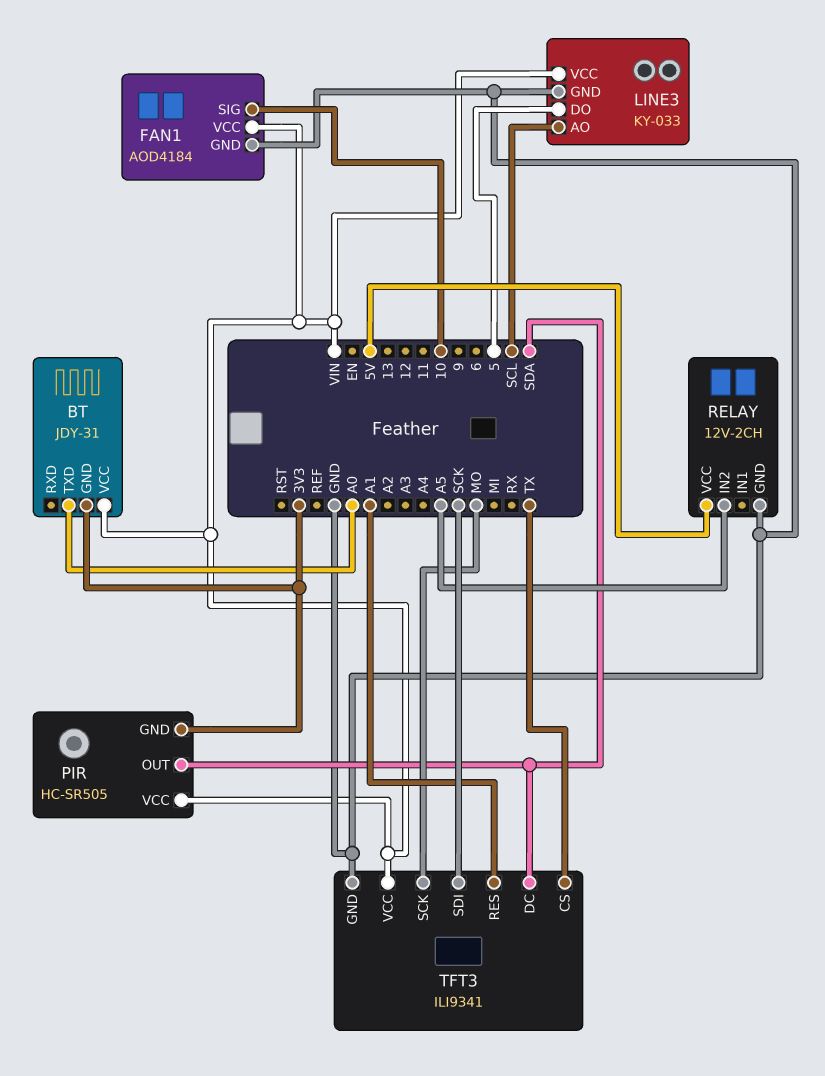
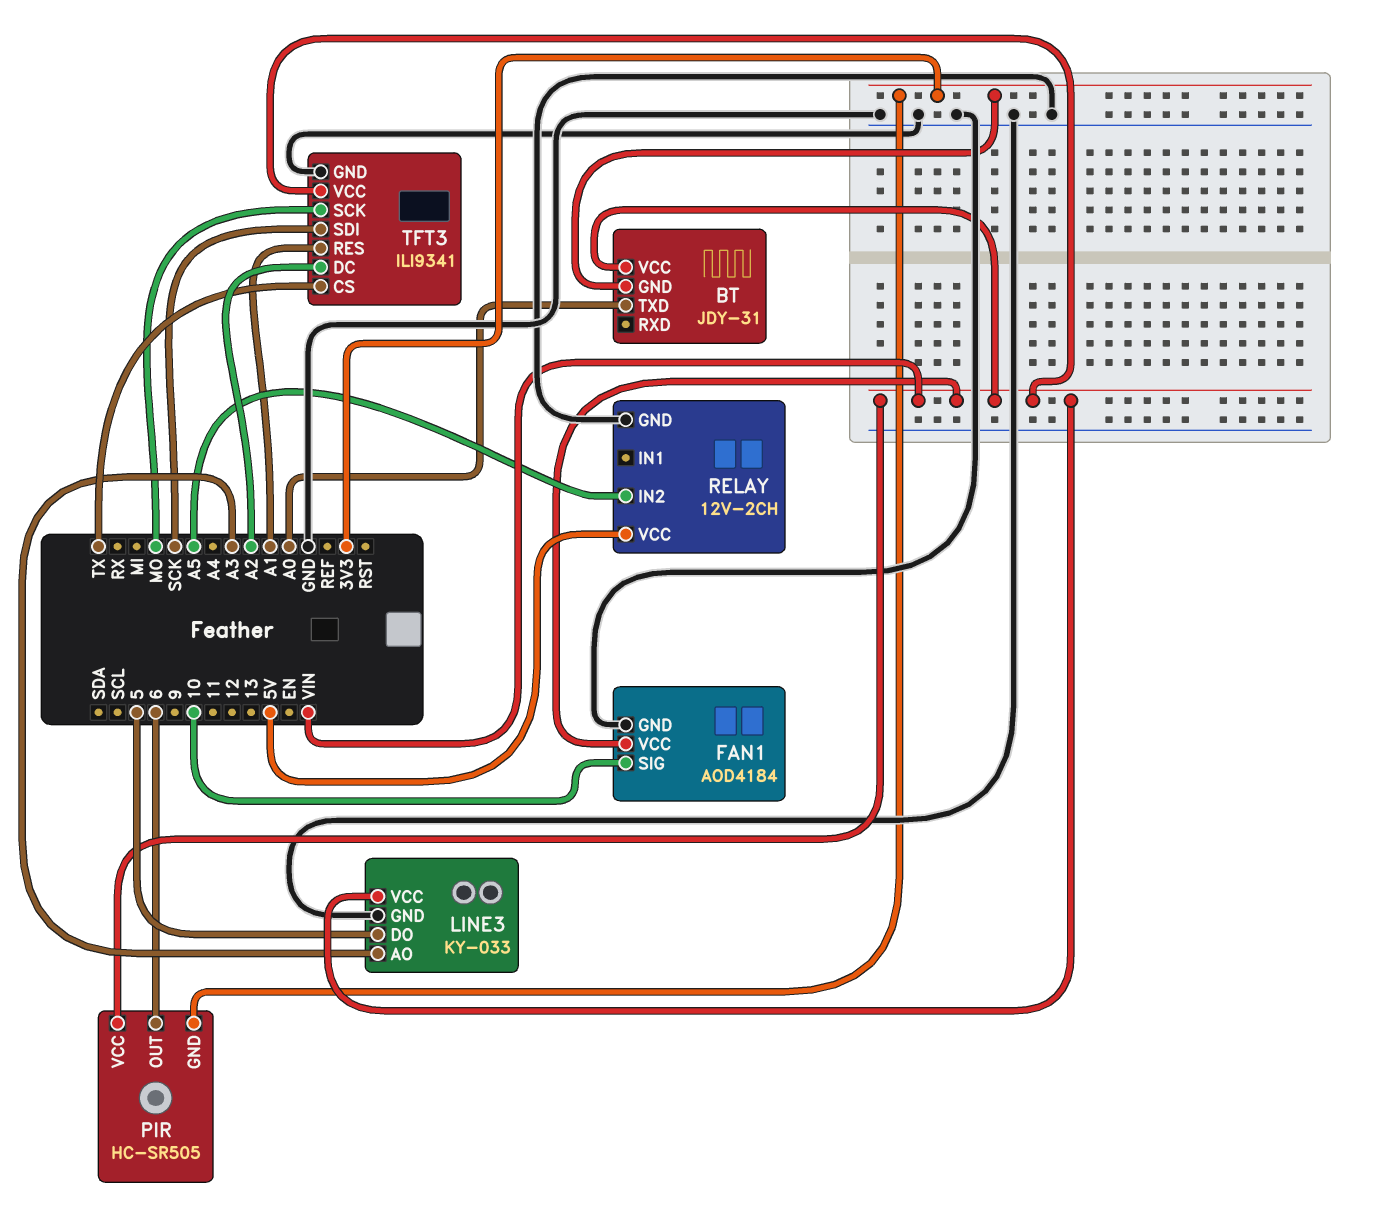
LINE3 pin AO: SCL -> A3
PIR pin OUT: SDA -> 6
TFT3 pin DC: SDA -> A2

